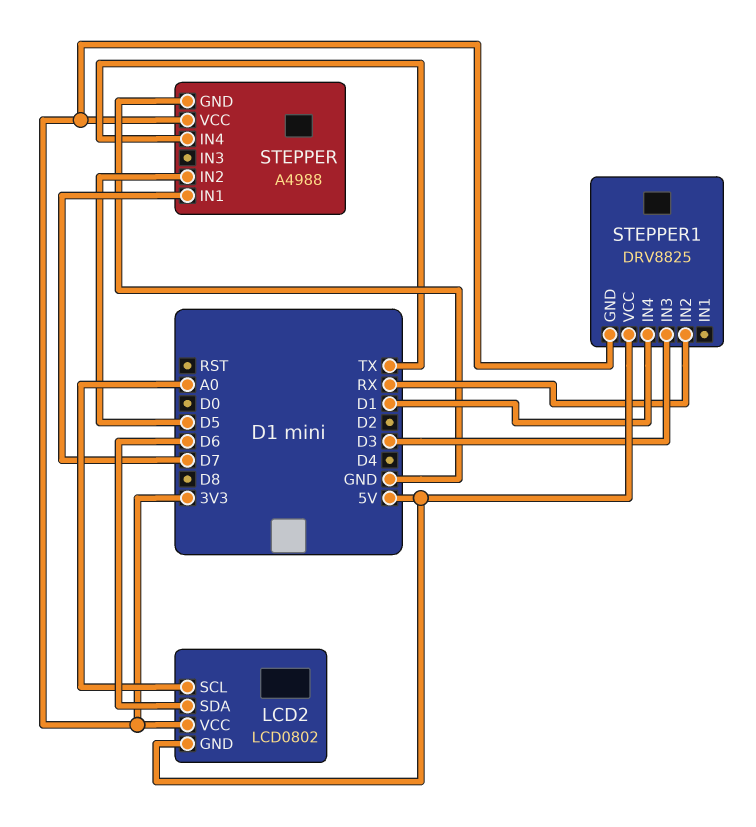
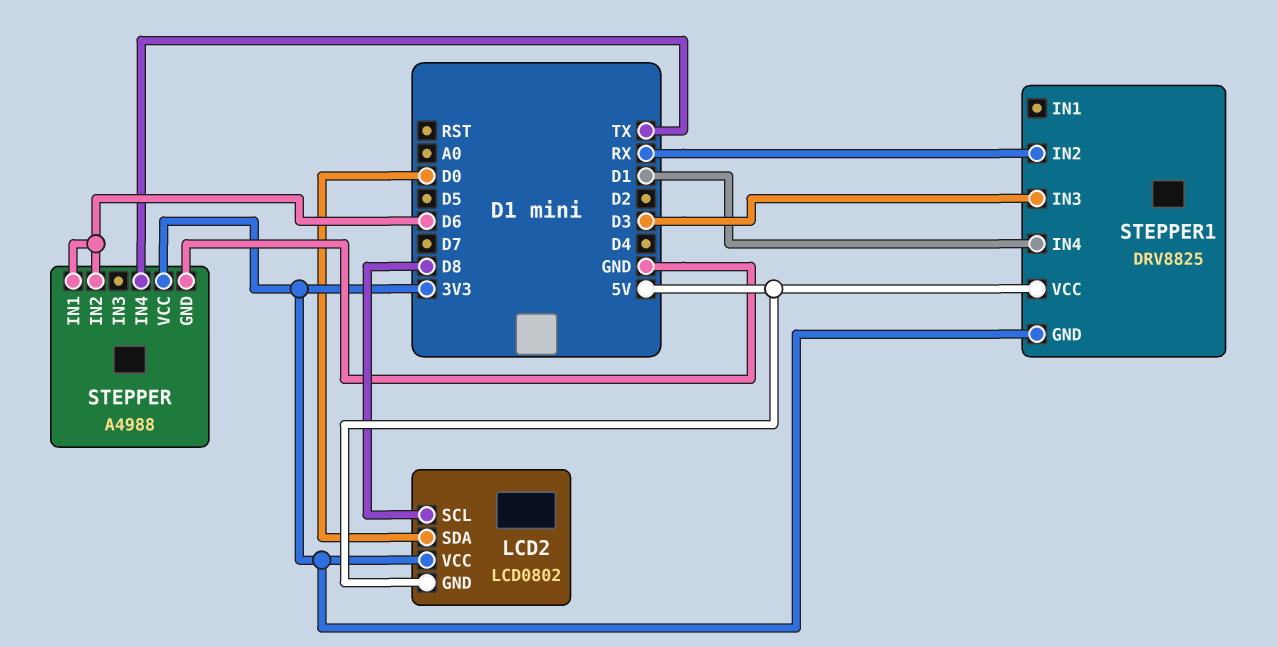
LCD2 pin SCL: A0 -> D8
LCD2 pin SDA: D6 -> D0
STEPPER pin IN1: D7 -> D6
STEPPER pin IN2: D5 -> D6

